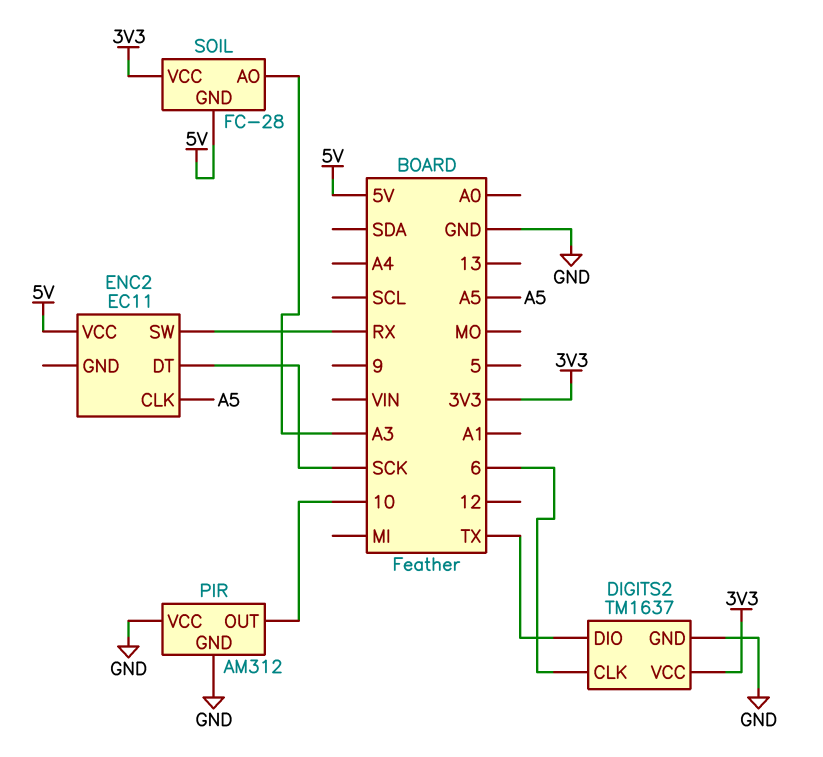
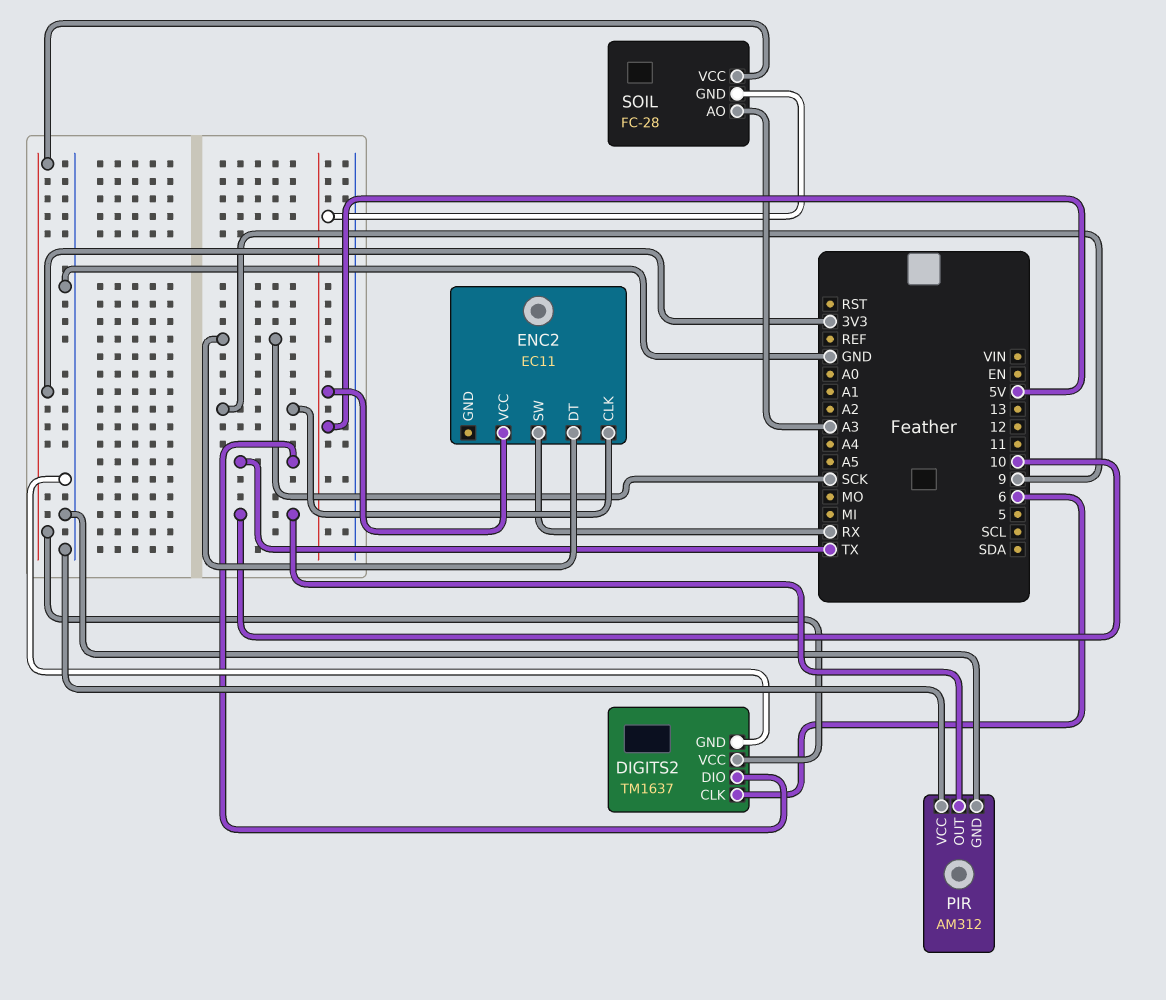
ENC2 pin CLK: A5 -> 9

